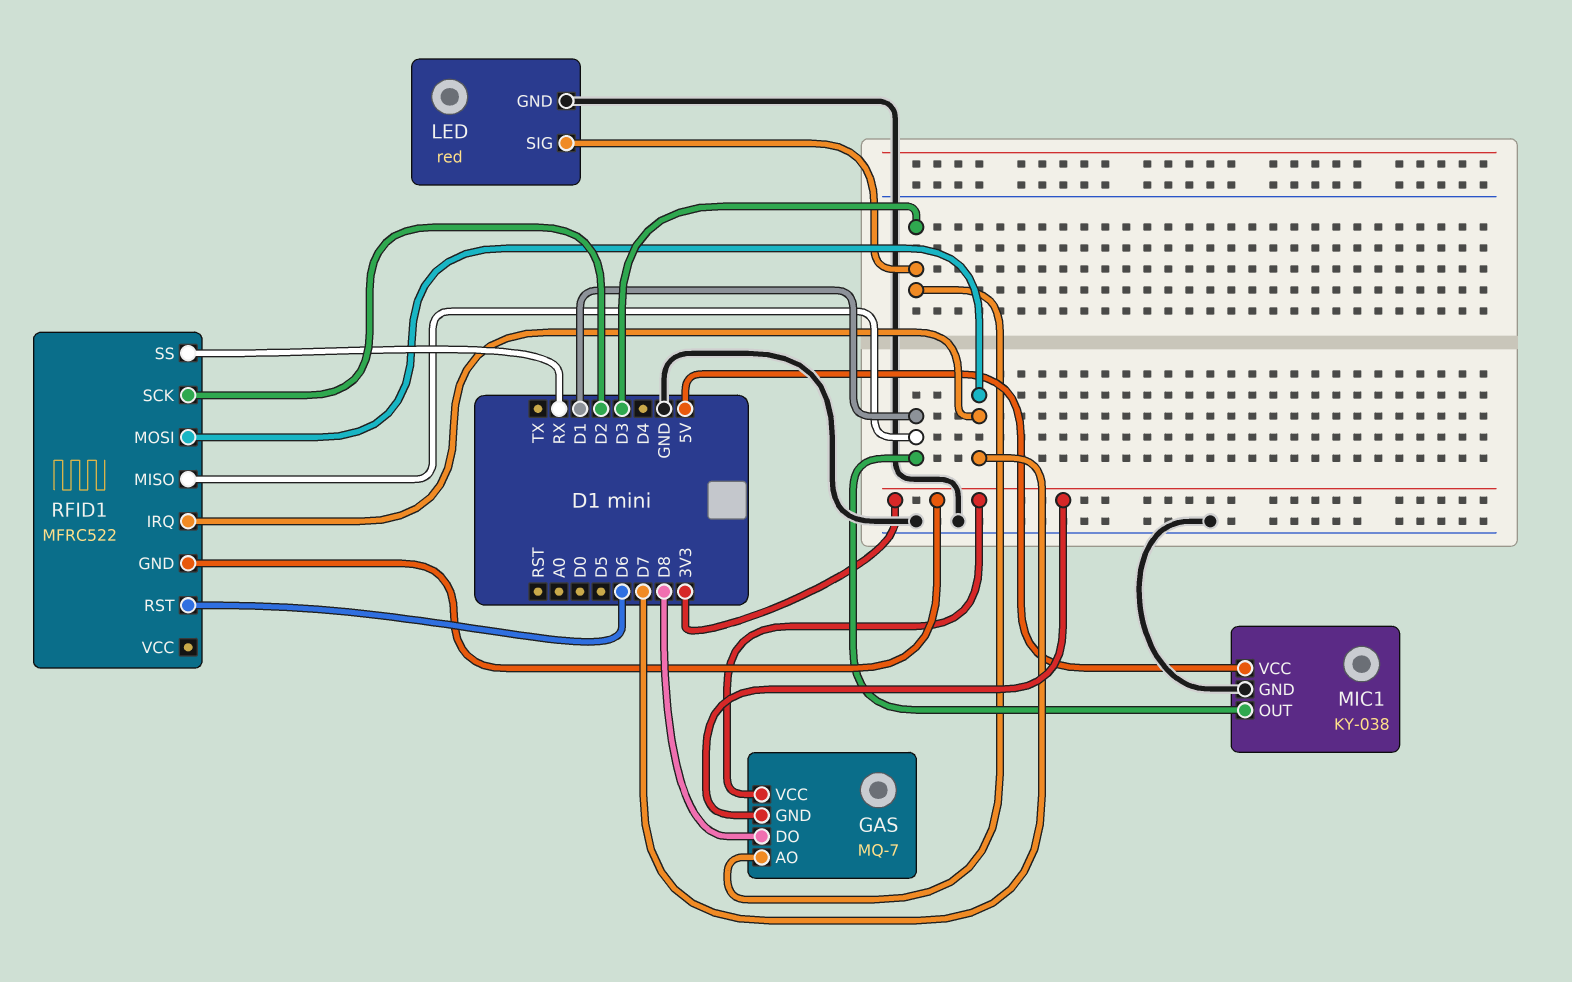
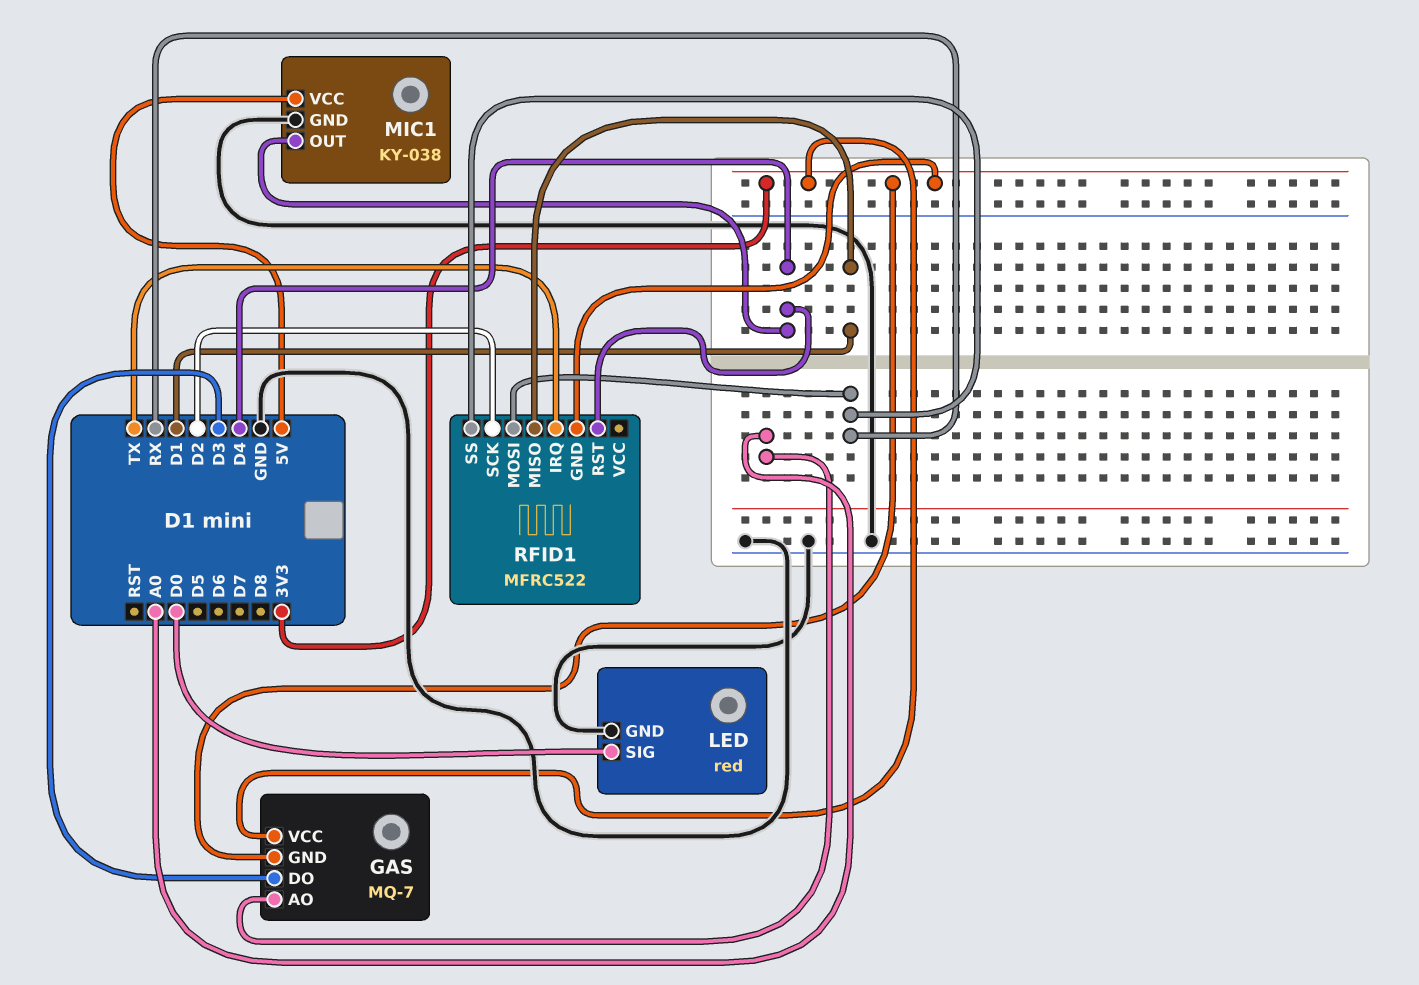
GAS pin AO: D3 -> A0
GAS pin DO: D8 -> D3
LED pin SIG: D3 -> D0
MIC1 pin OUT: D1 -> D4
RFID1 pin IRQ: D7 -> TX
RFID1 pin MOSI: D7 -> RX
RFID1 pin RST: D6 -> D4

